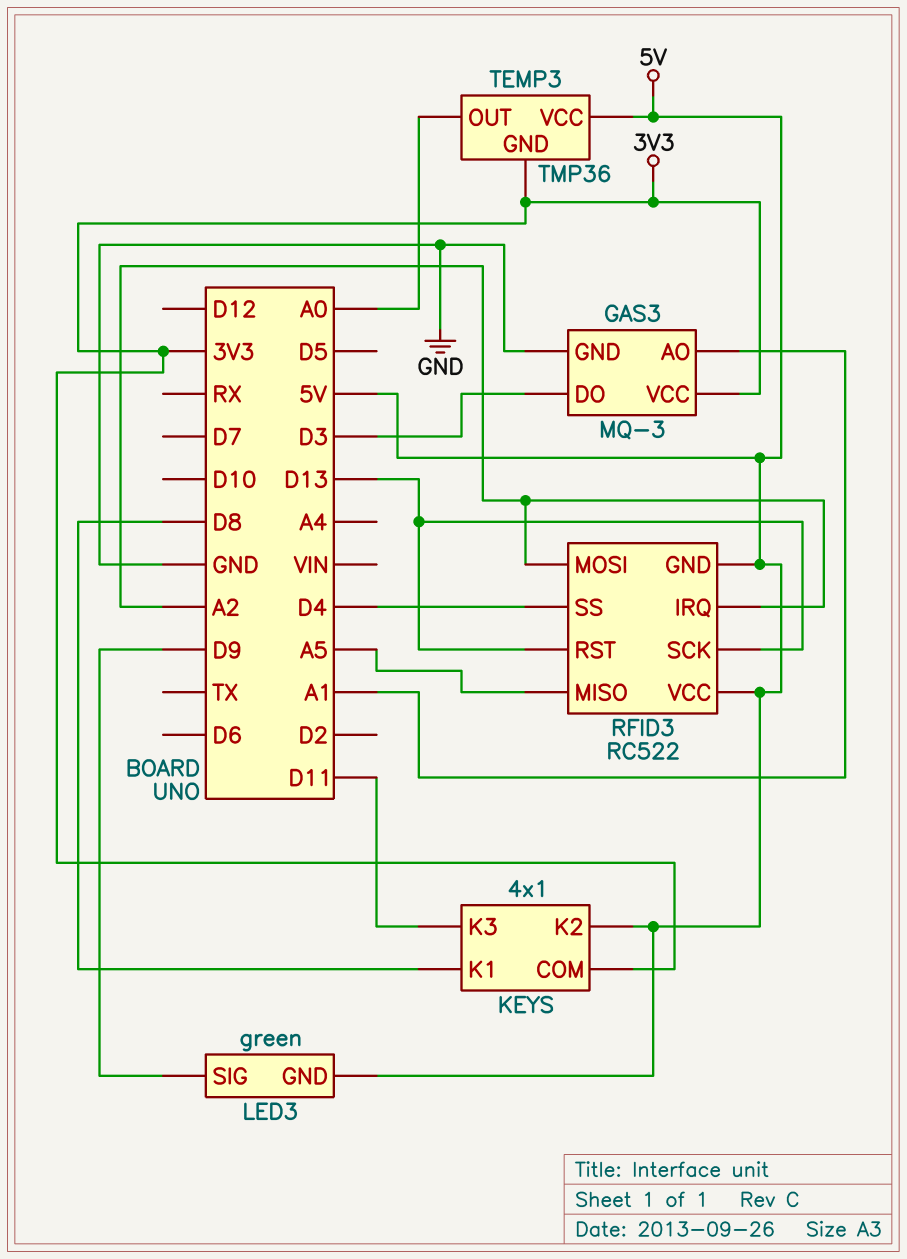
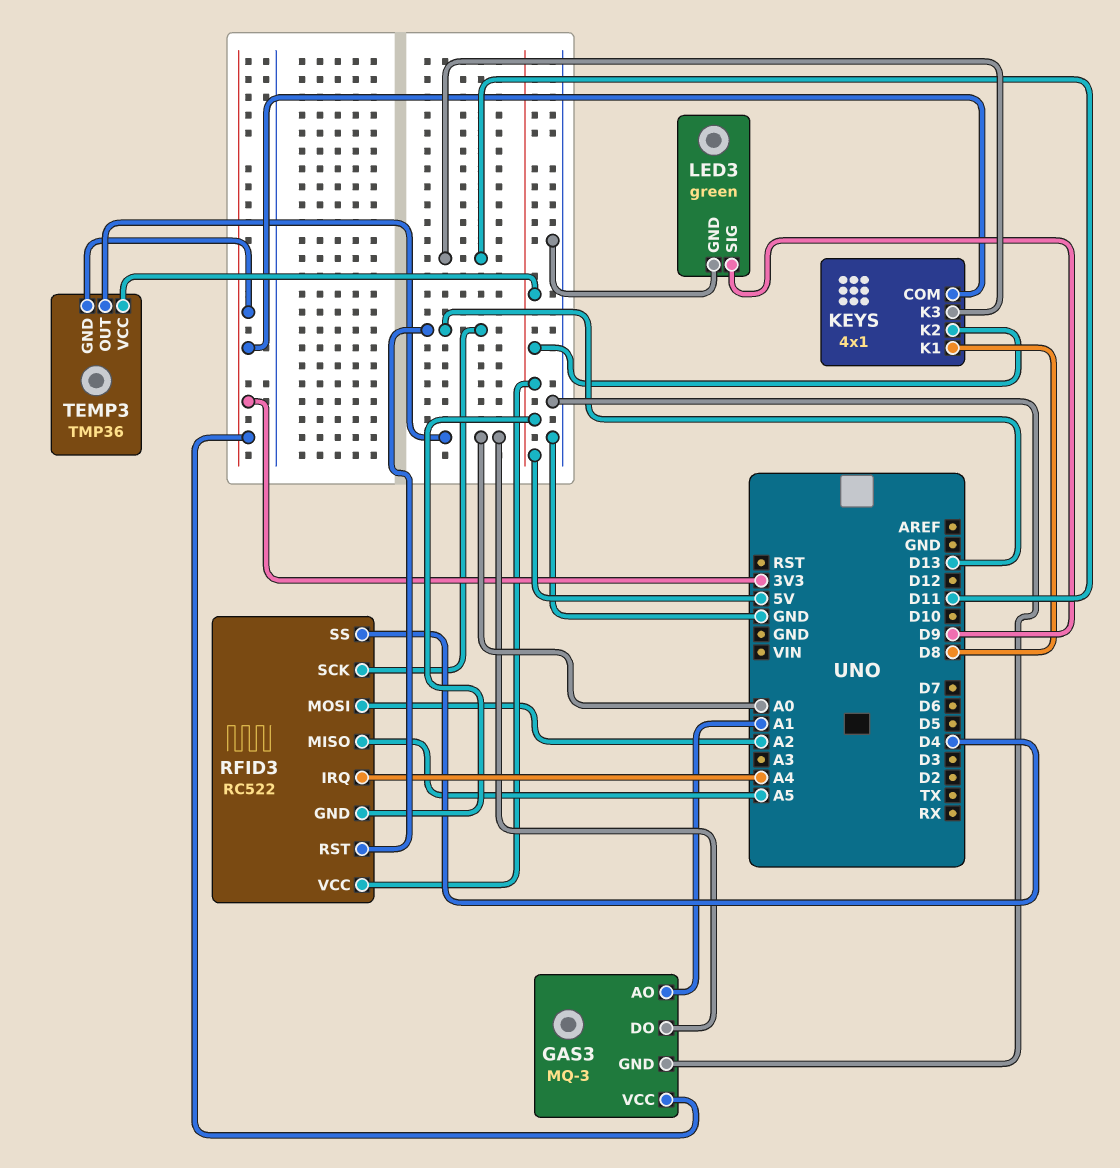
GAS3 pin DO: D3 -> A0
LED3 pin GND: 5V -> GND
RFID3 pin IRQ: A2 -> A4

